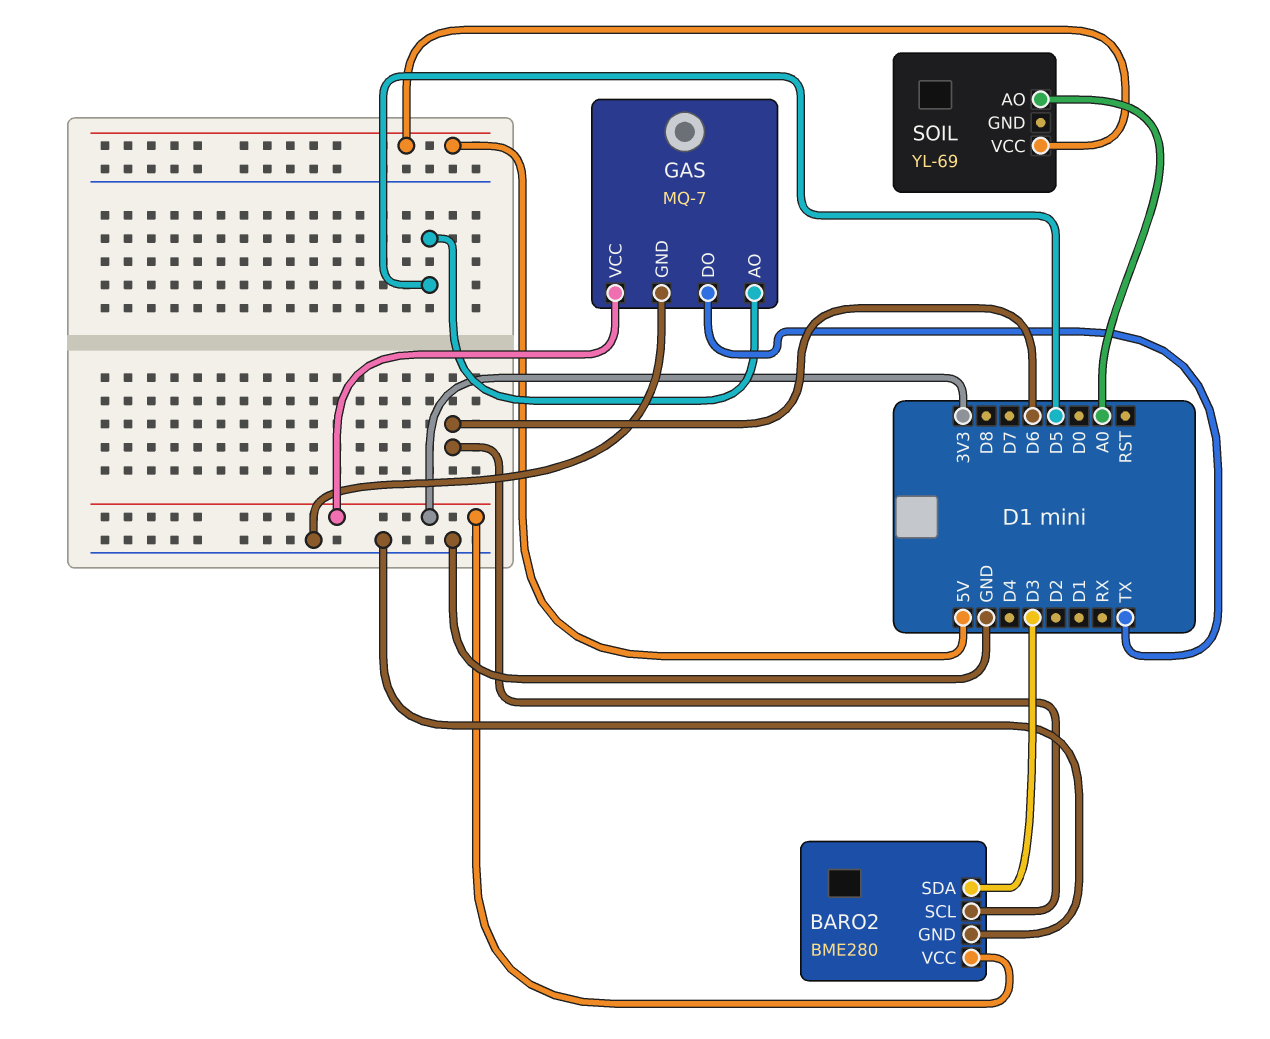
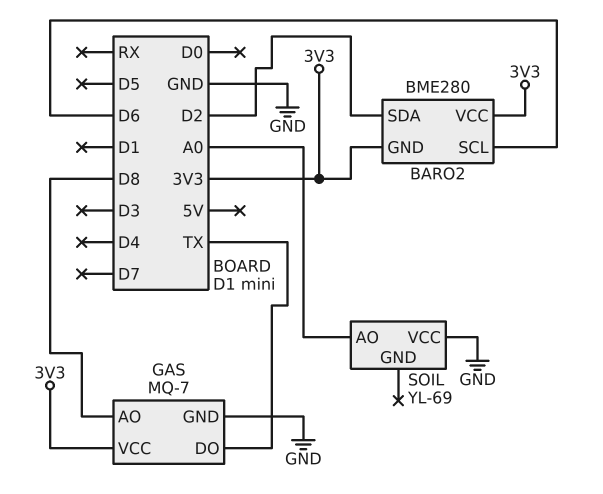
BARO2 pin GND: GND -> 3V3
BARO2 pin SDA: D3 -> D2
GAS pin AO: D5 -> D8
SOIL pin VCC: 5V -> GND

